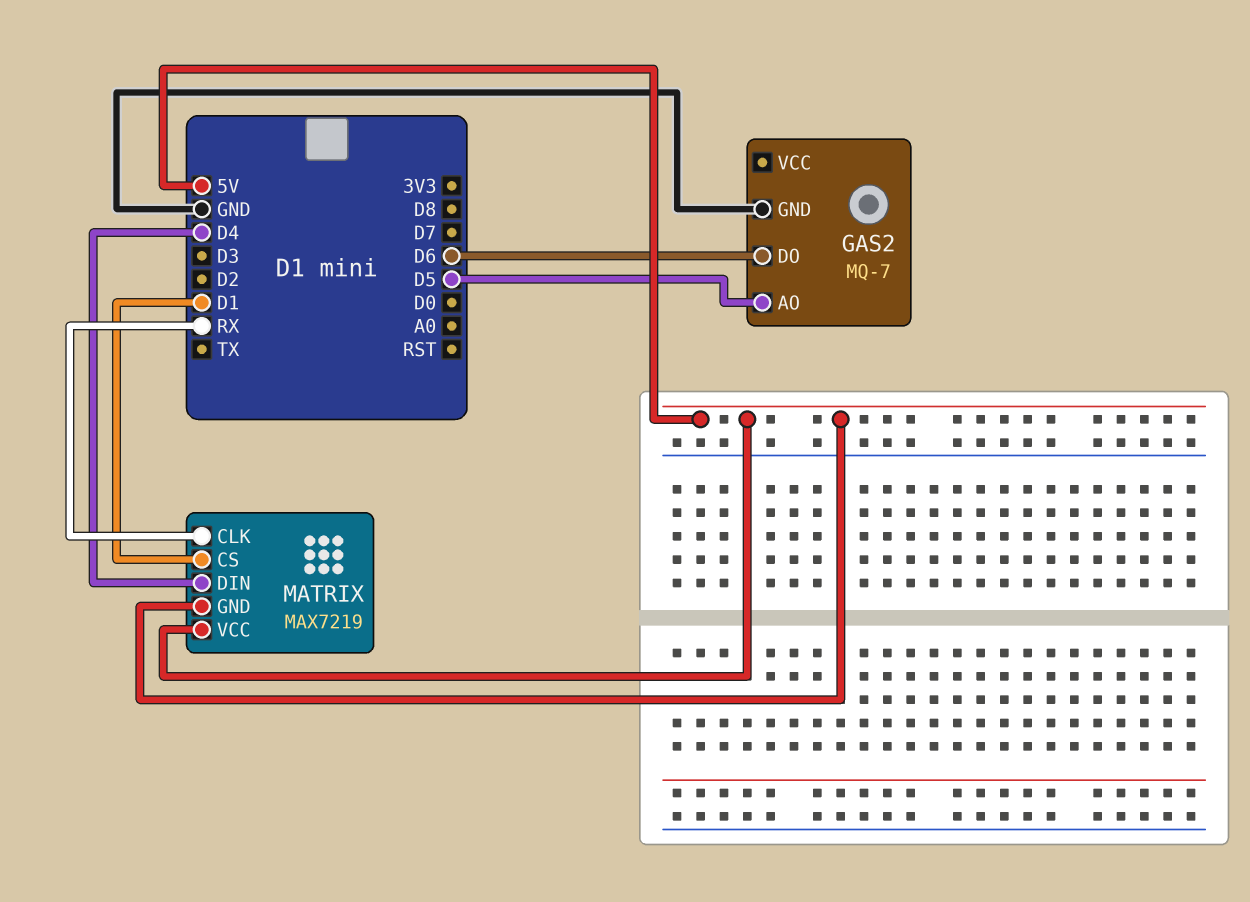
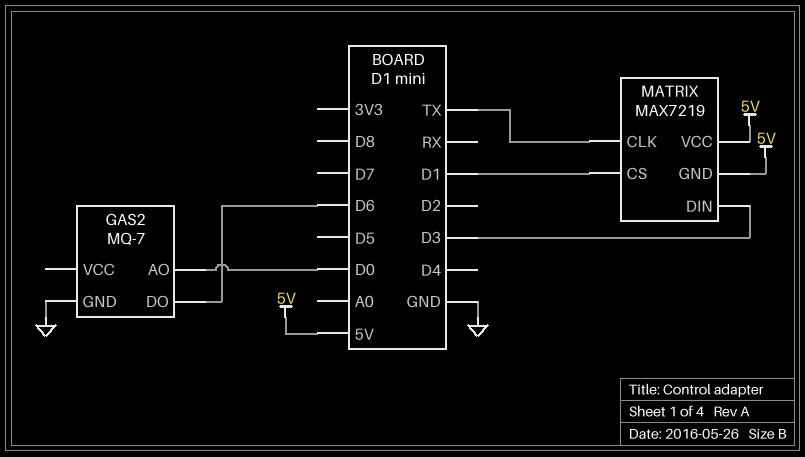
GAS2 pin AO: D5 -> D0
MATRIX pin CLK: RX -> TX
MATRIX pin DIN: D4 -> D3

